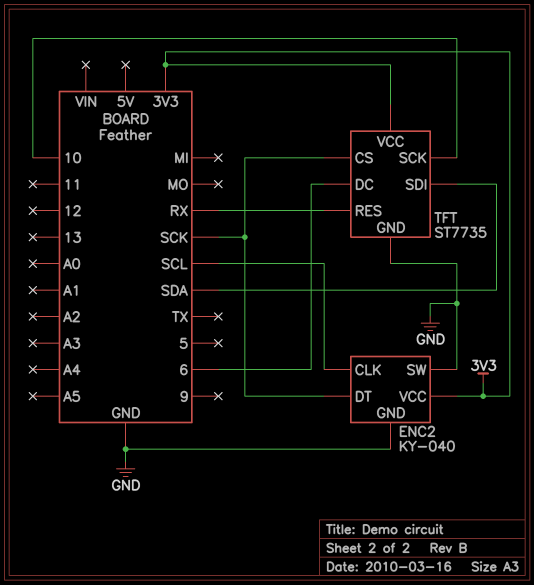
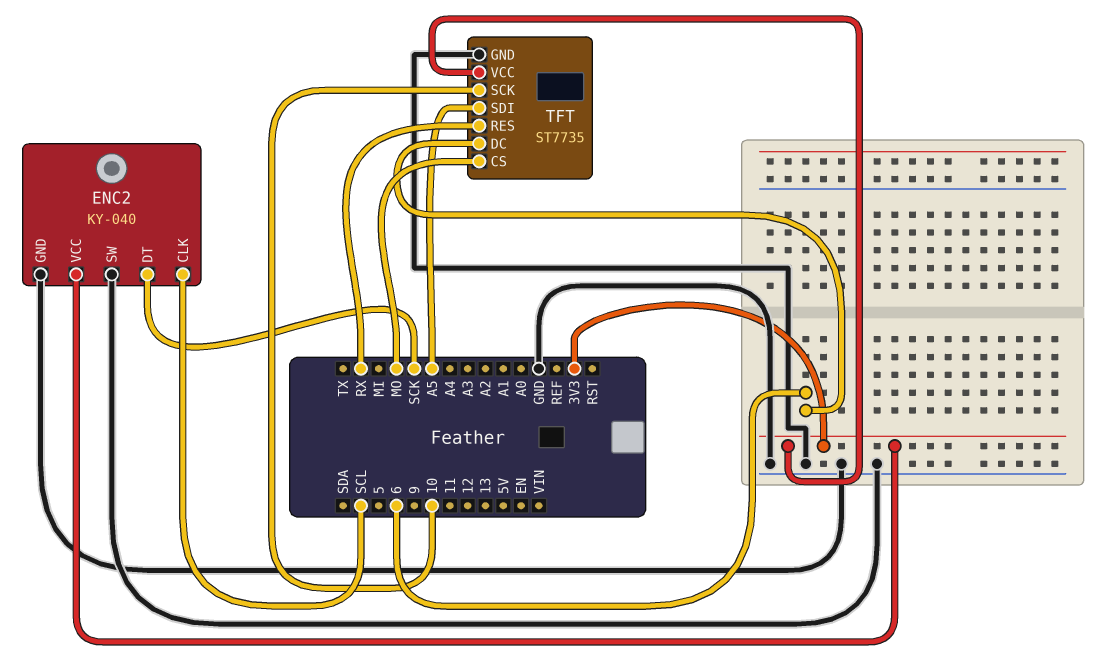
TFT pin CS: SCK -> MO
TFT pin SDI: SDA -> A5

